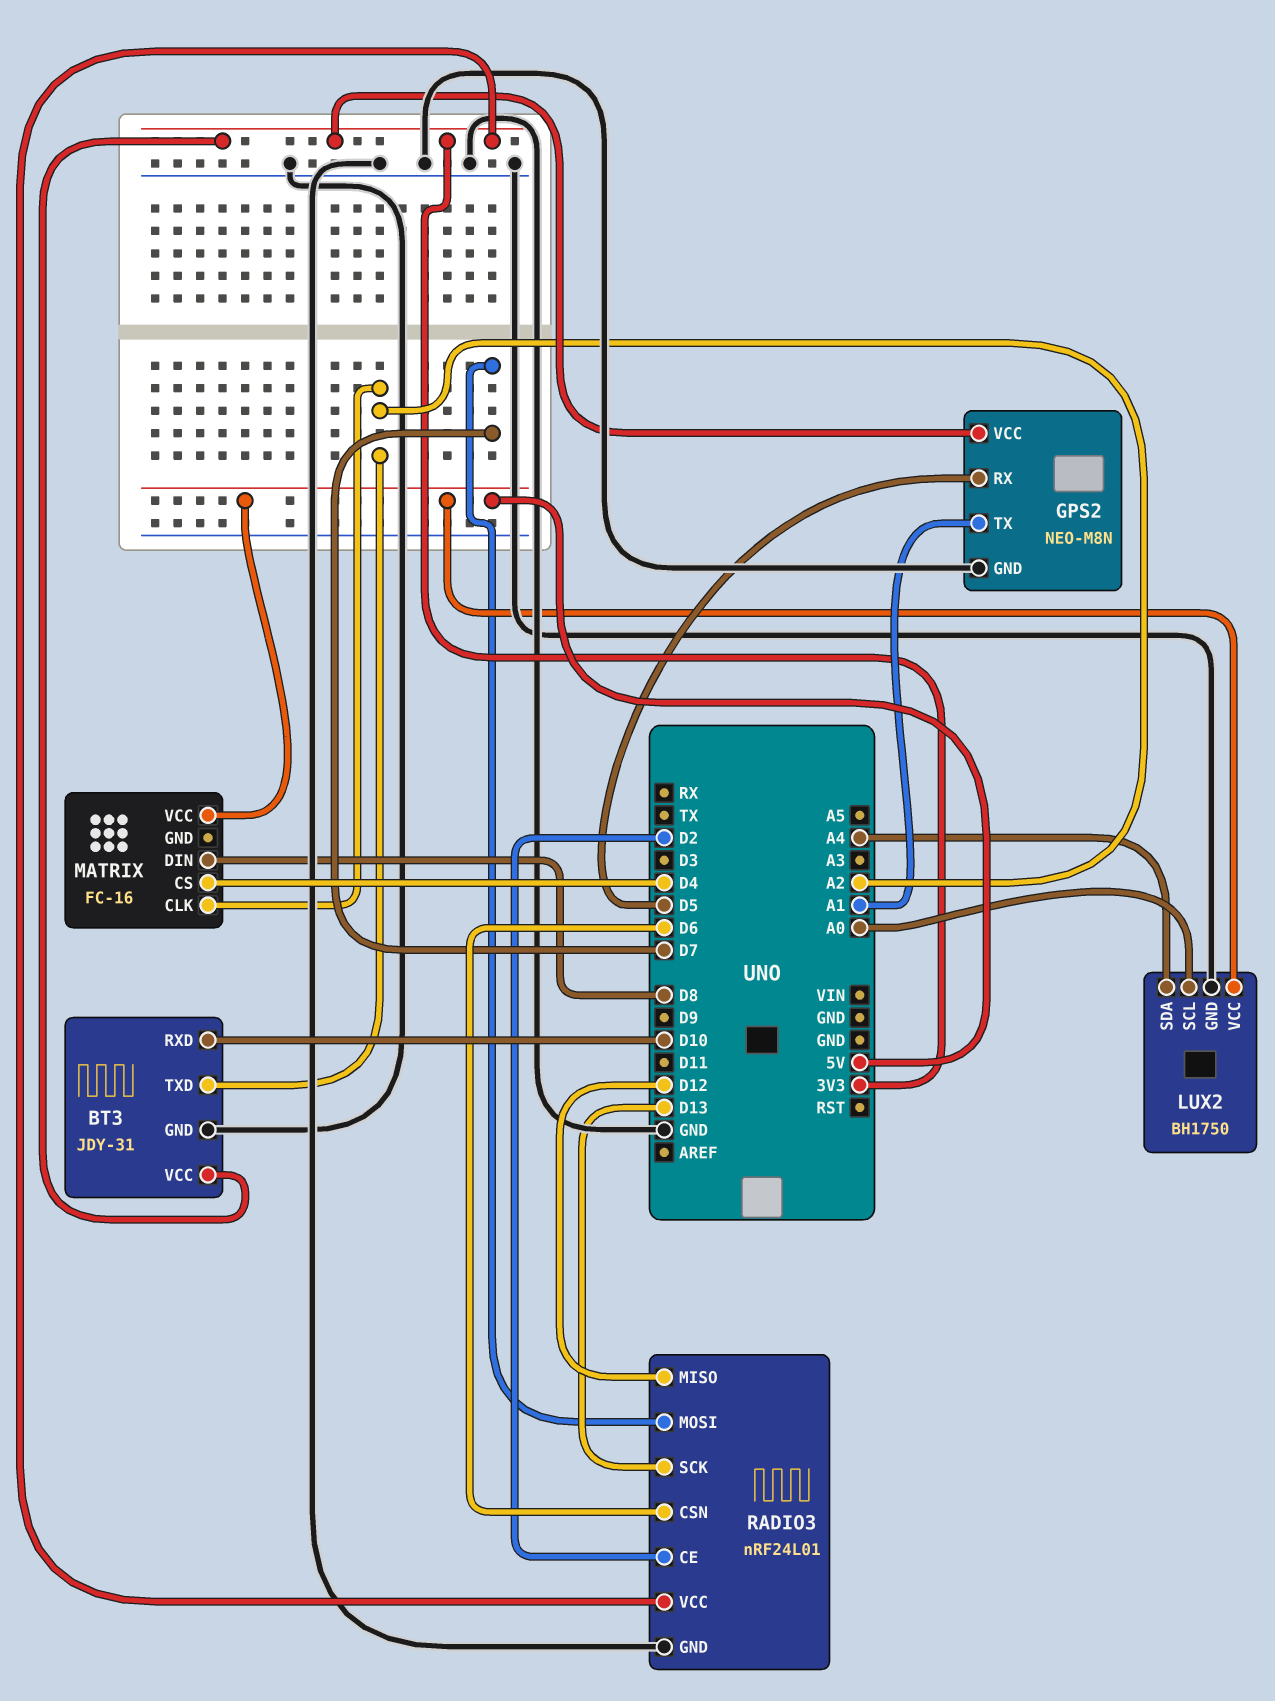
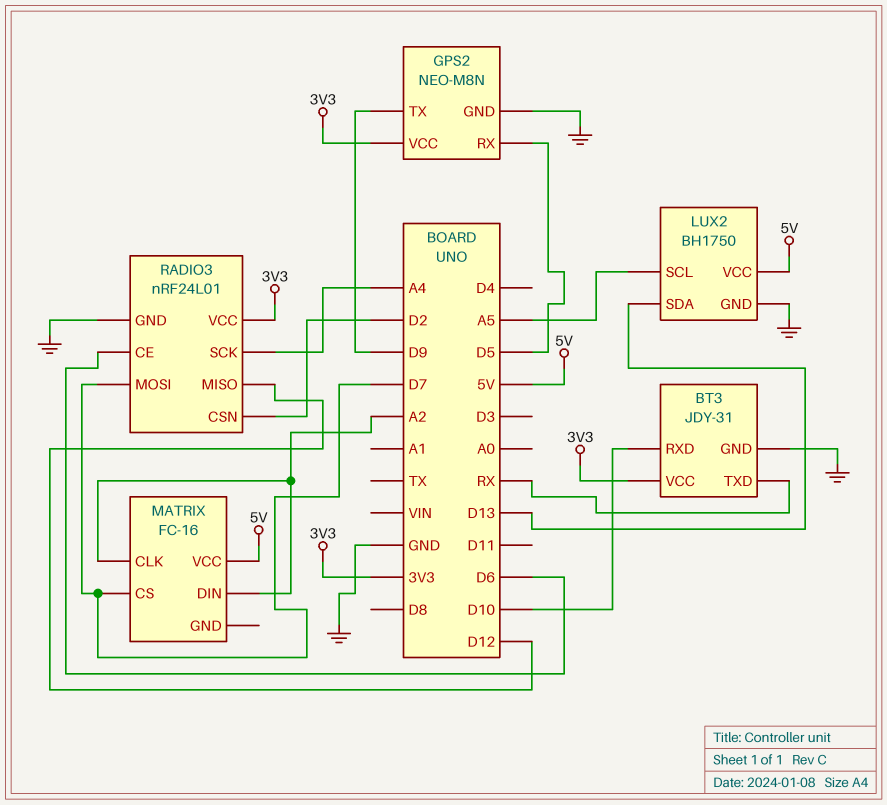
BT3 pin TXD: A2 -> RX
GPS2 pin TX: A1 -> D9
LUX2 pin SCL: A0 -> A5
LUX2 pin SDA: A4 -> D13
MATRIX pin CS: D4 -> D7
MATRIX pin DIN: D8 -> A2
RADIO3 pin CE: D2 -> D6
RADIO3 pin CSN: D6 -> D2
RADIO3 pin SCK: D13 -> A4

